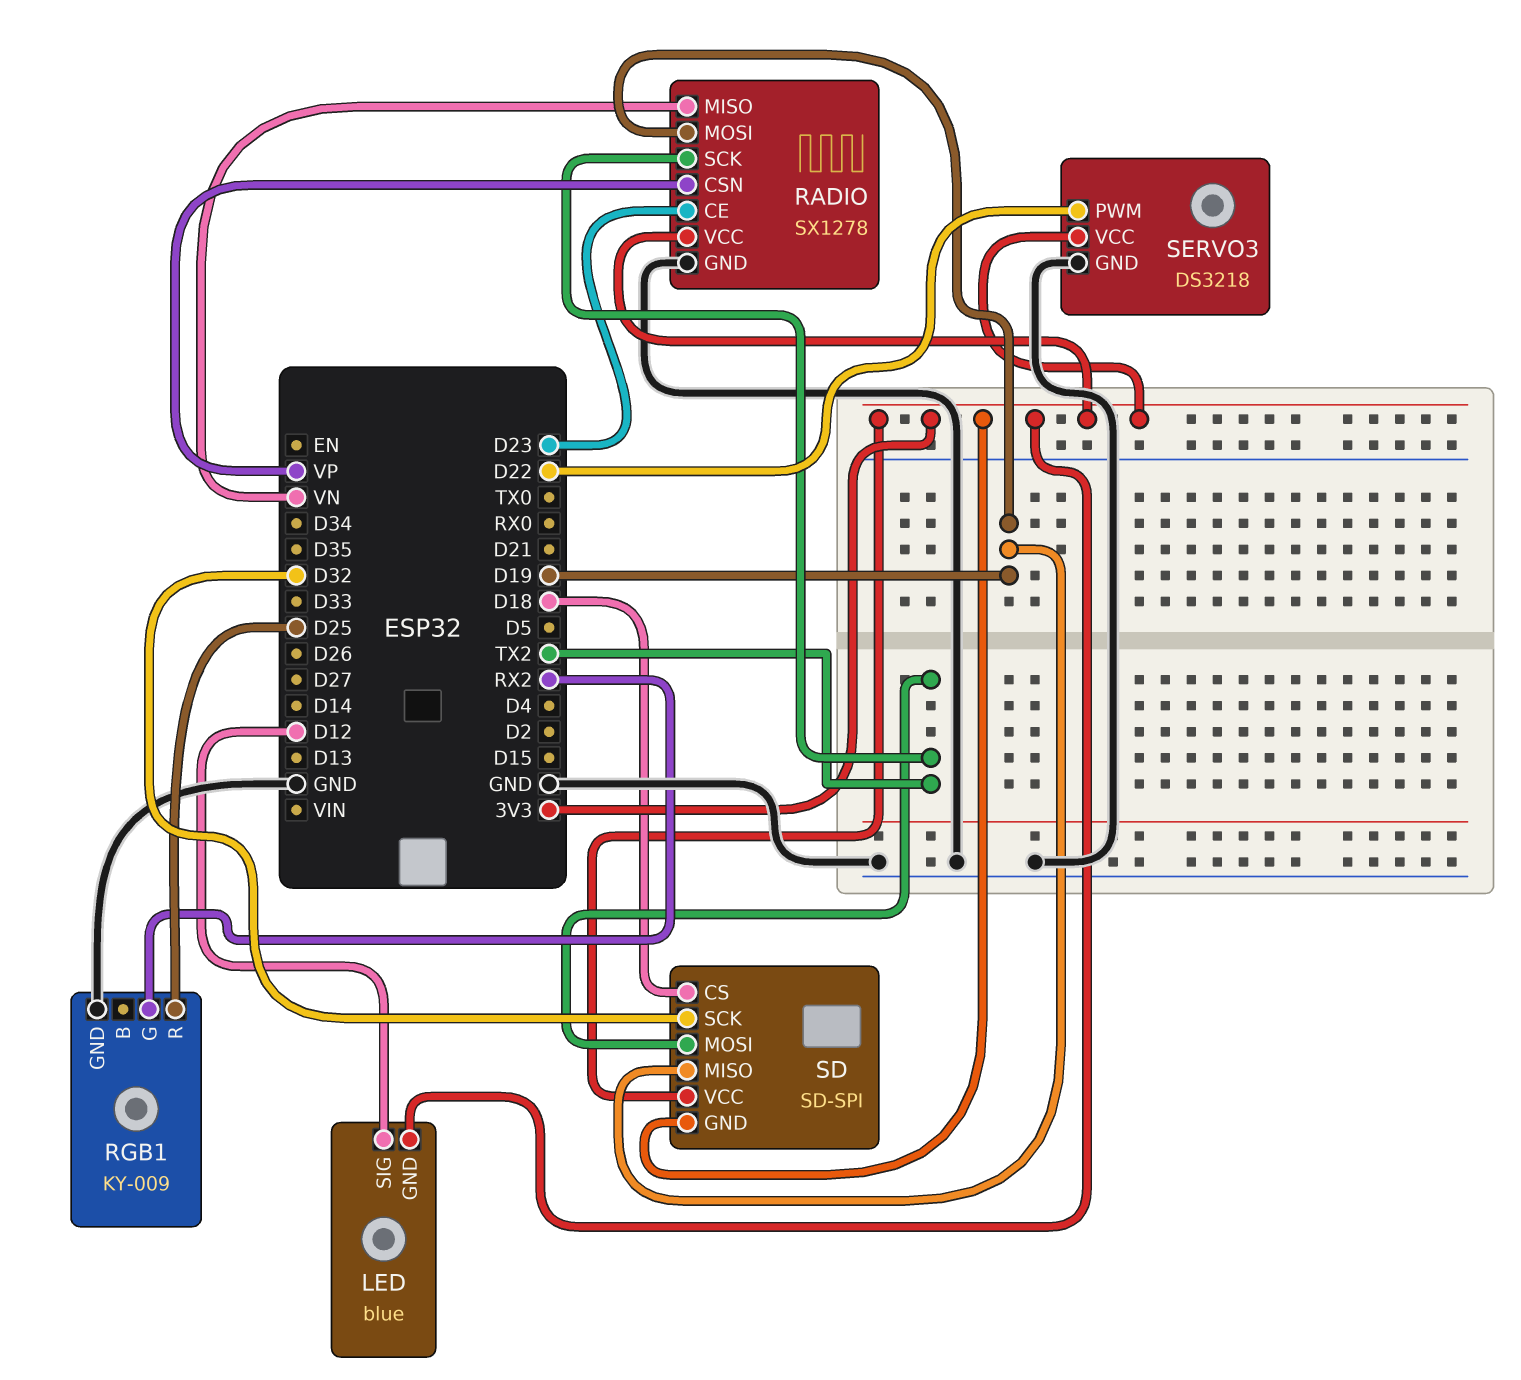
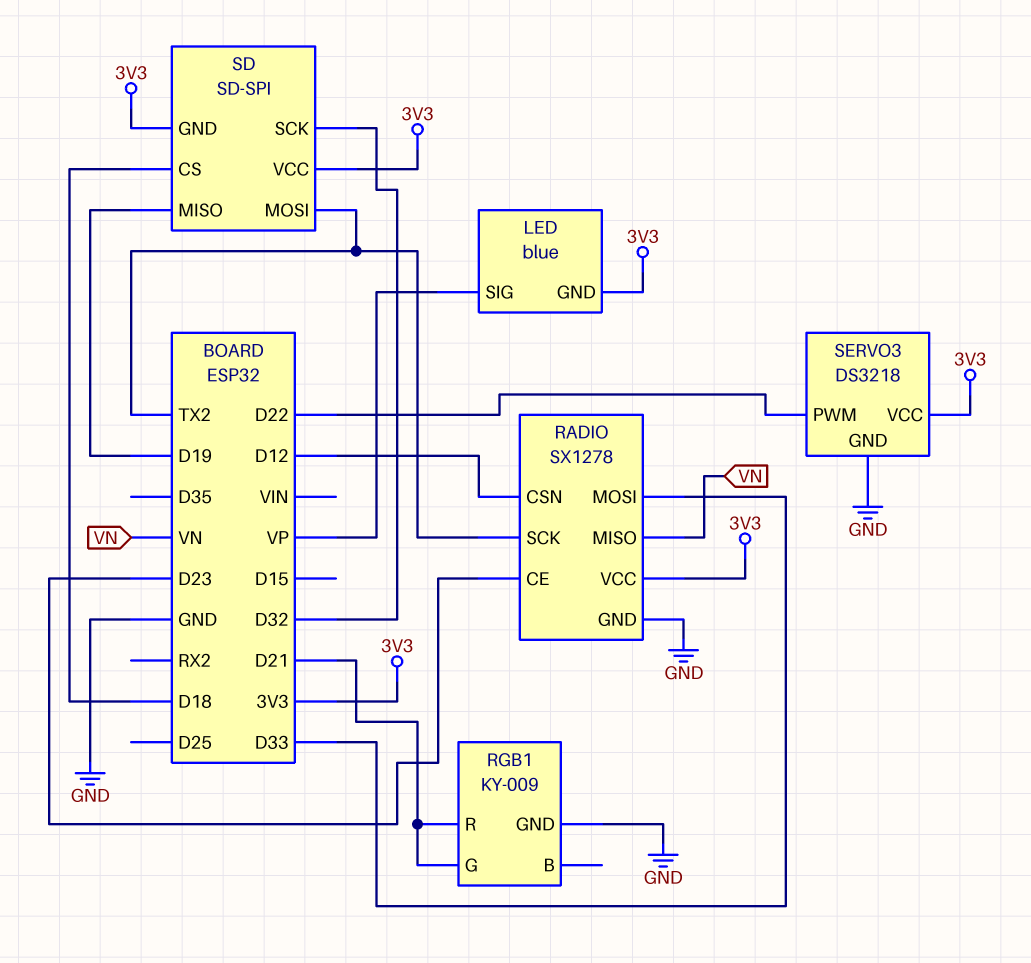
LED pin SIG: D12 -> VP
RADIO pin CSN: VP -> D12
RADIO pin MOSI: D19 -> D33
RGB1 pin G: RX2 -> D21
RGB1 pin R: D25 -> D21

